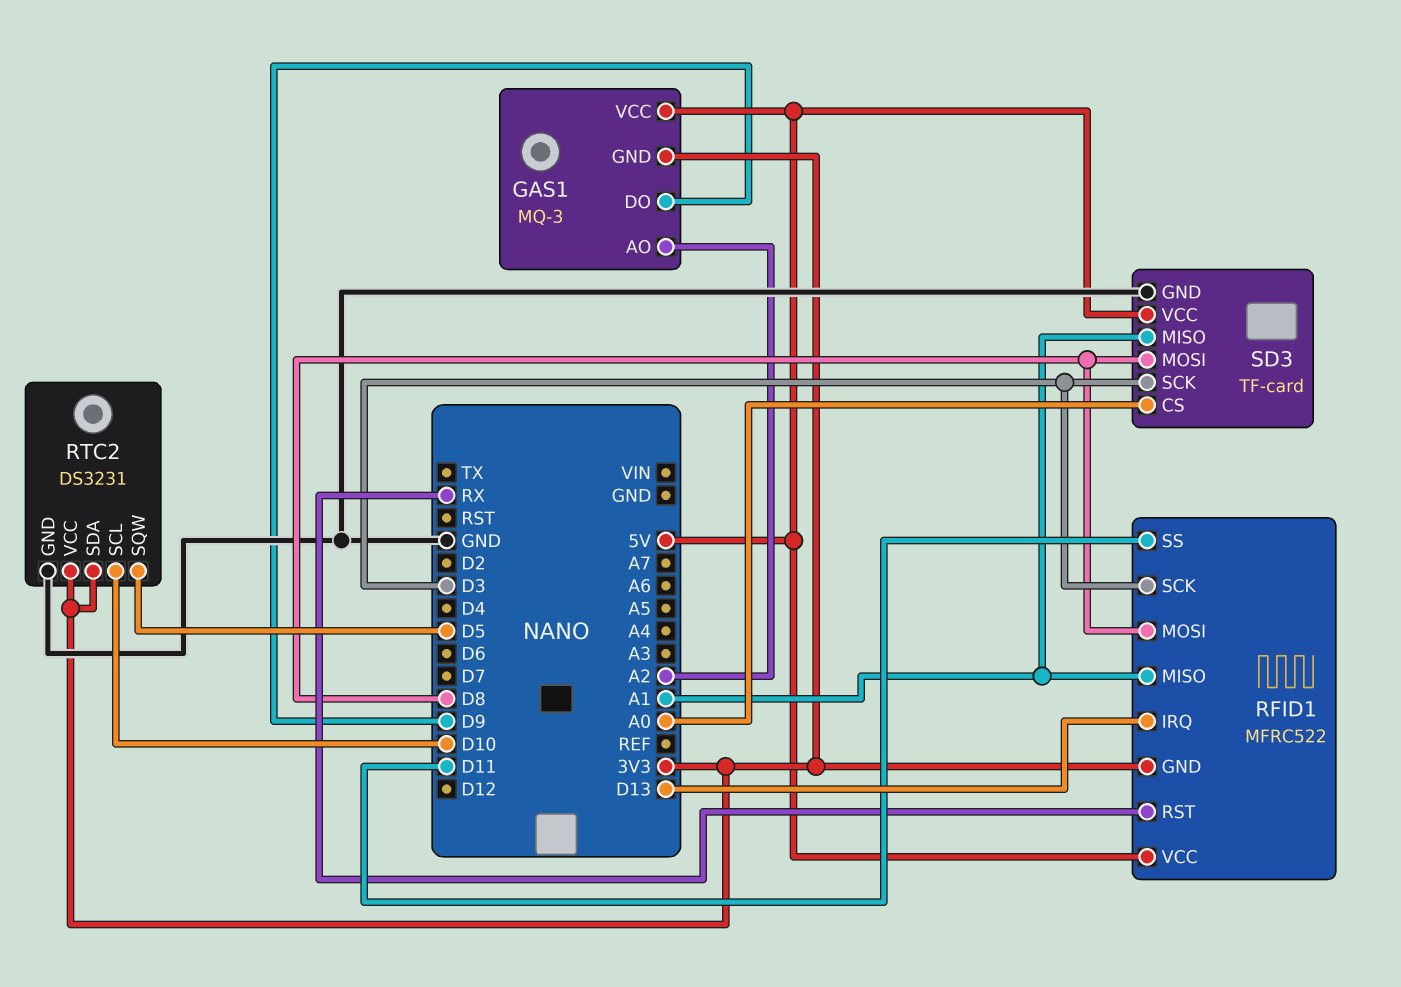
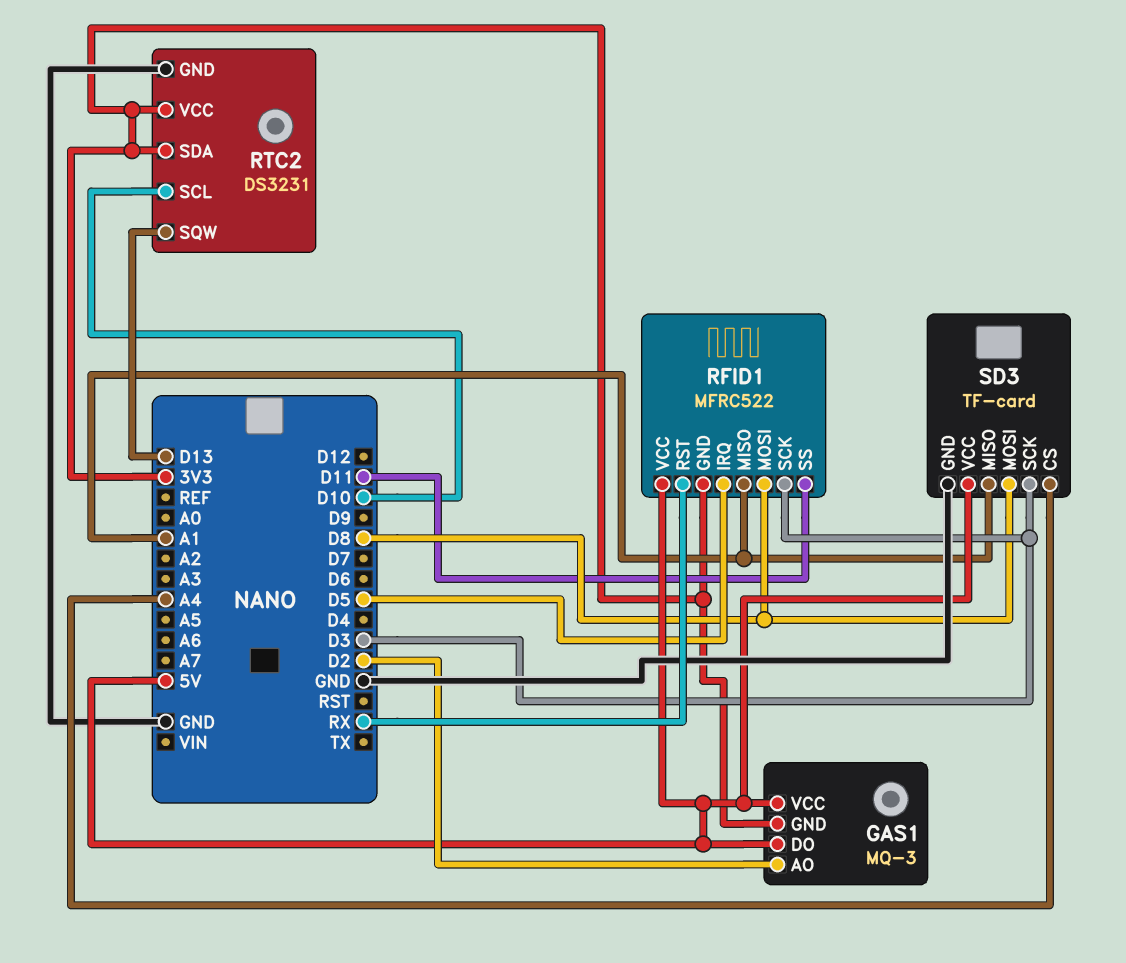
GAS1 pin AO: A2 -> D2
GAS1 pin DO: D9 -> 5V
RFID1 pin IRQ: D13 -> D5
RTC2 pin SQW: D5 -> D13
SD3 pin CS: A0 -> A4

